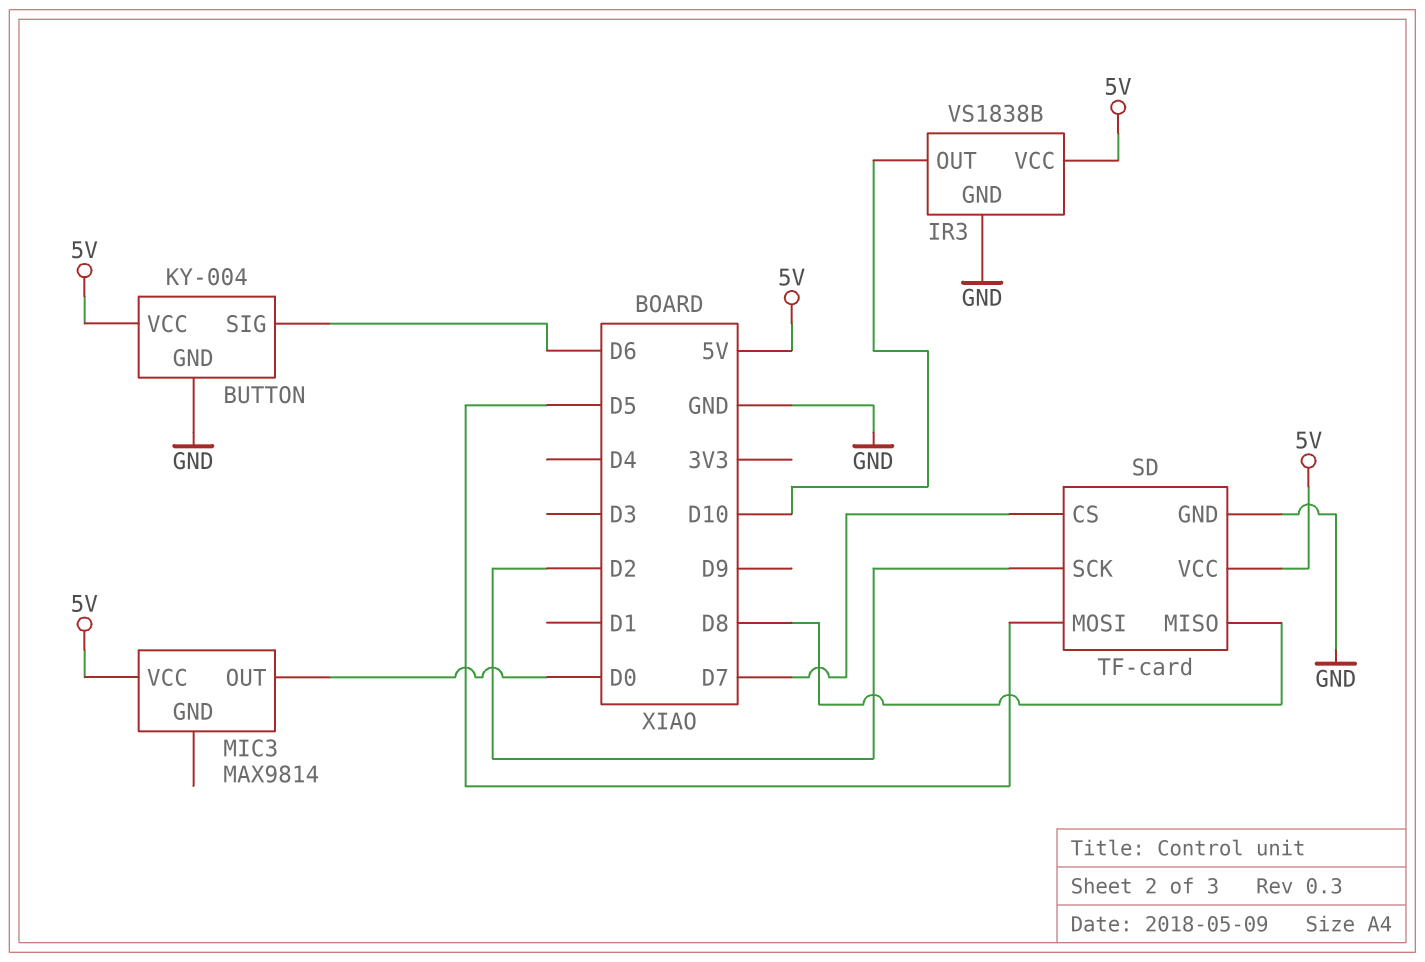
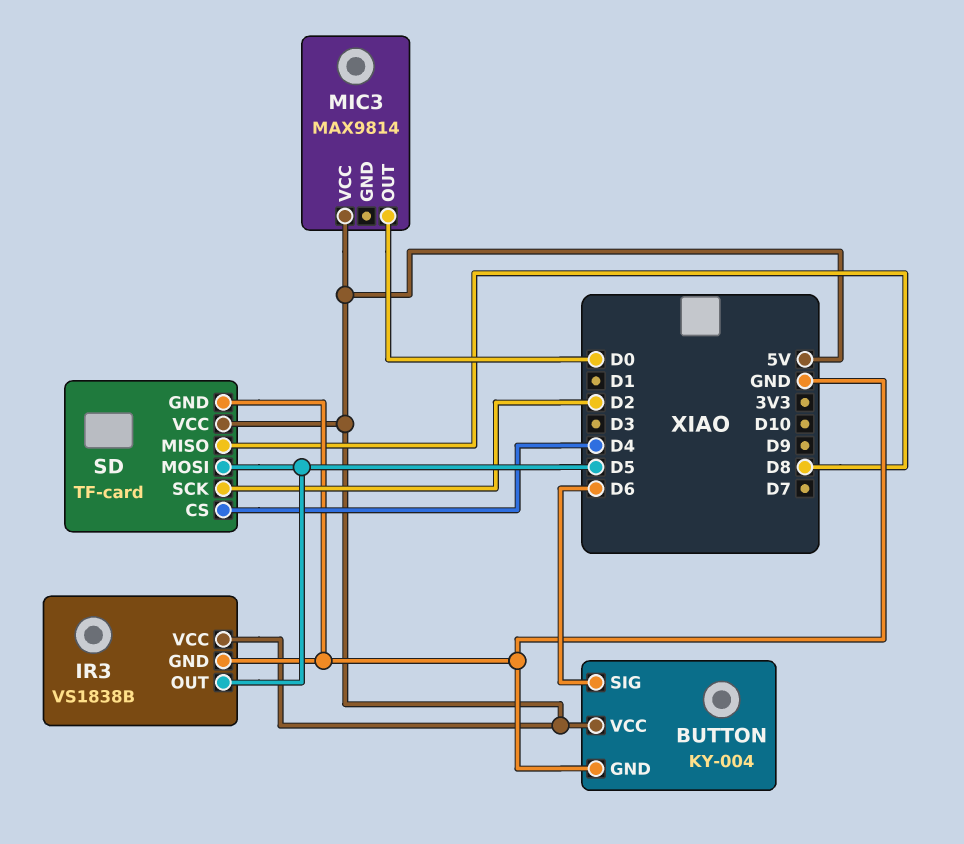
IR3 pin OUT: D10 -> D5
SD pin CS: D7 -> D4

